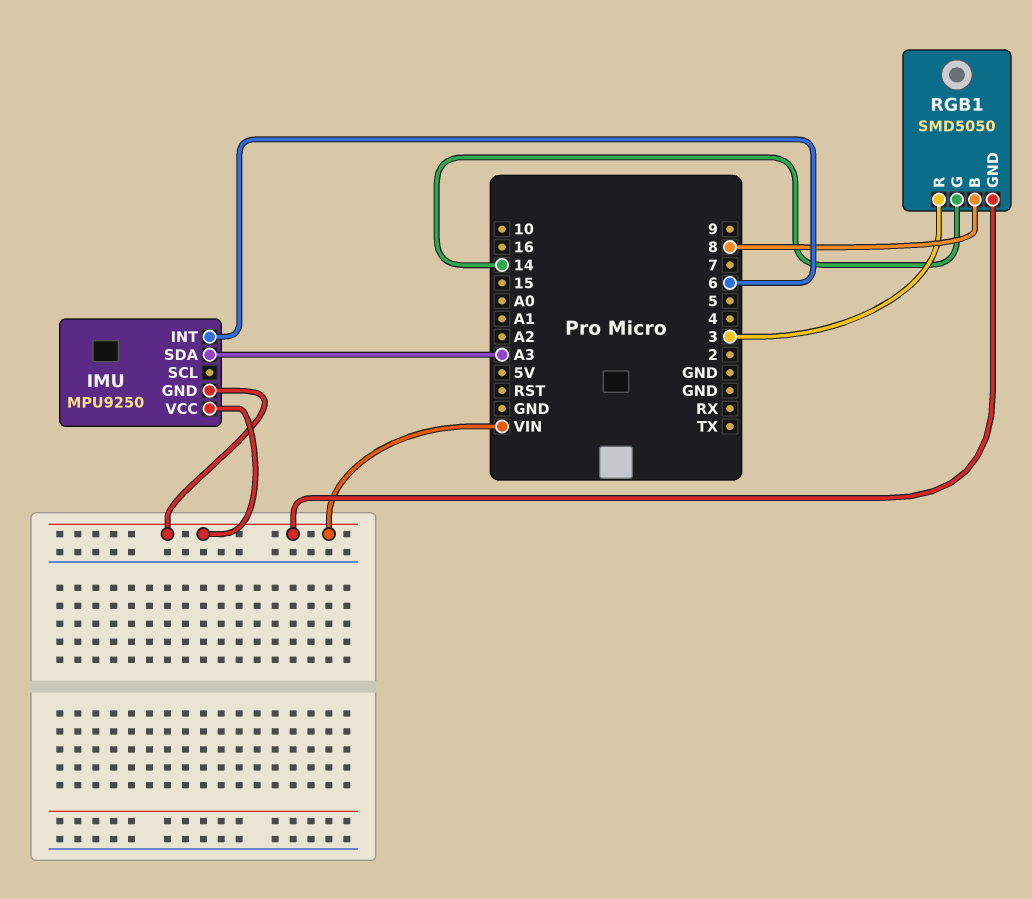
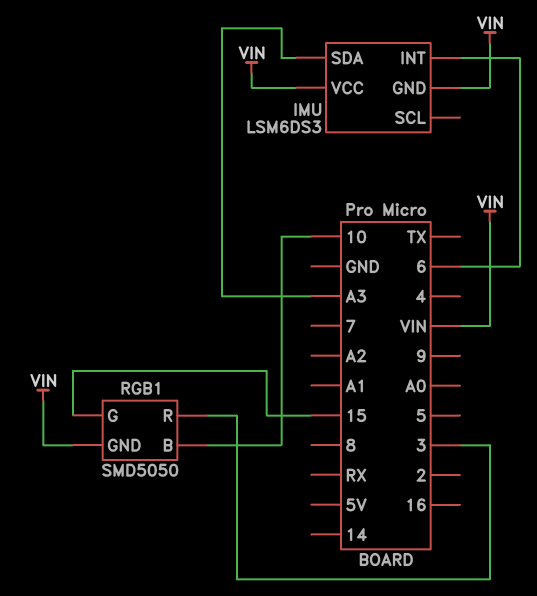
IMU: MPU9250 -> LSM6DS3
RGB1 pin B: 8 -> 10
RGB1 pin G: 14 -> 15

